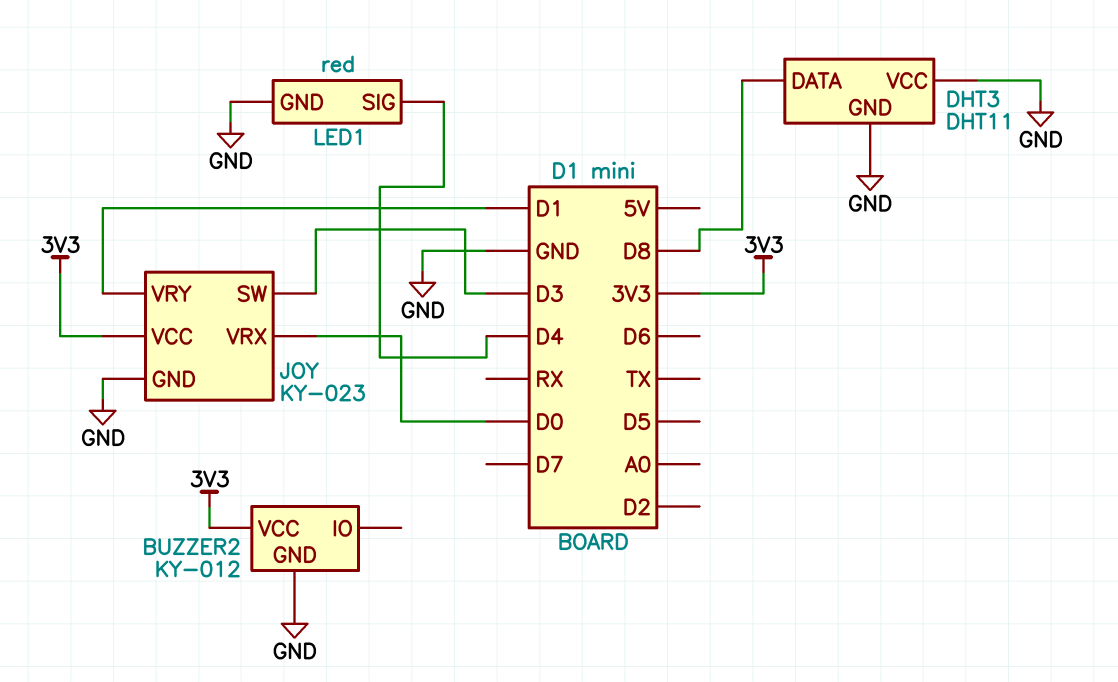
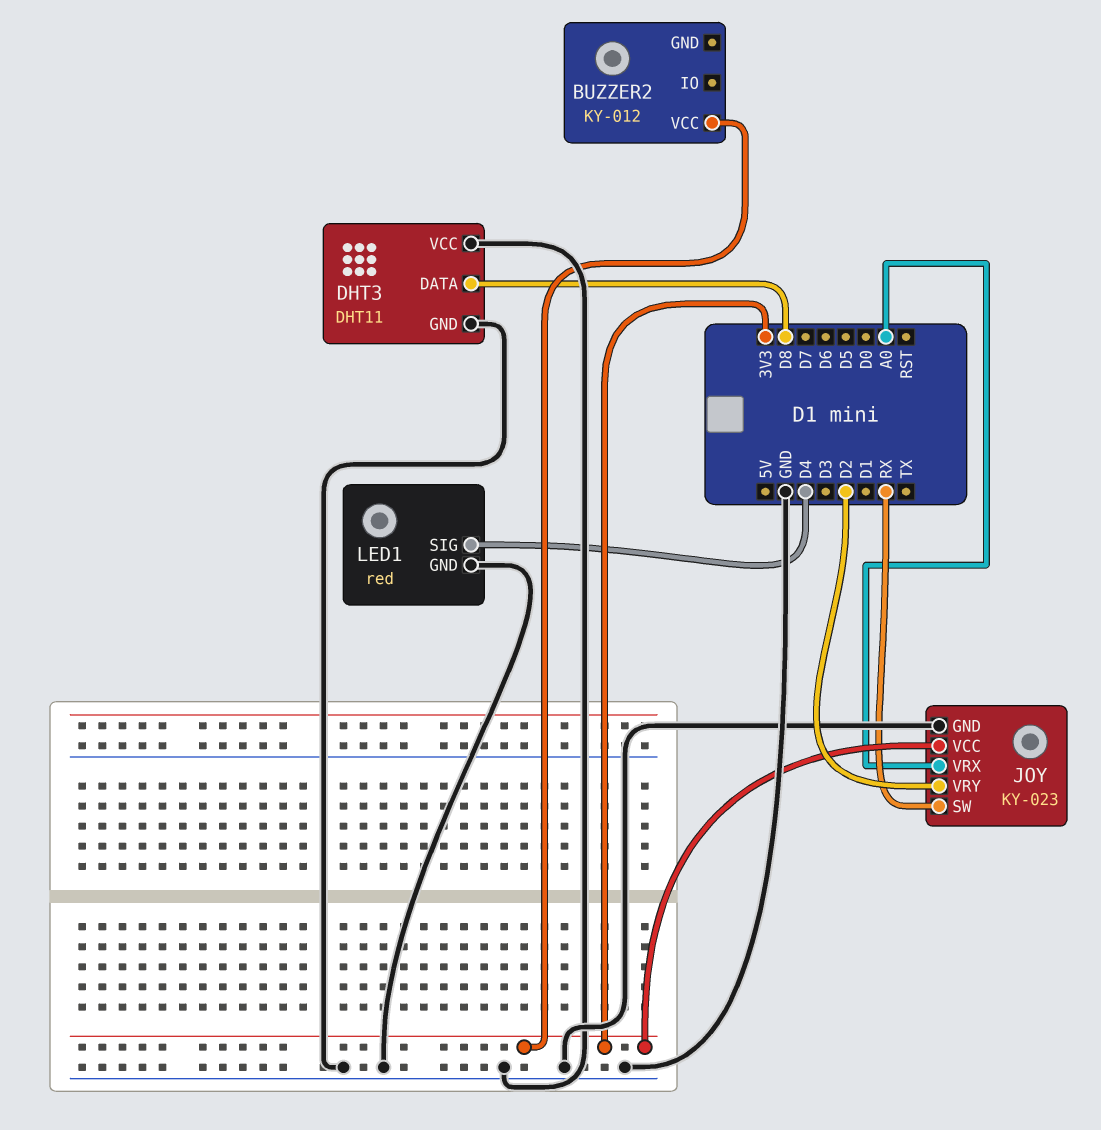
BUZZER2 pin GND: GND -> none
JOY pin SW: D3 -> RX
JOY pin VRX: D0 -> A0
JOY pin VRY: D1 -> D2

